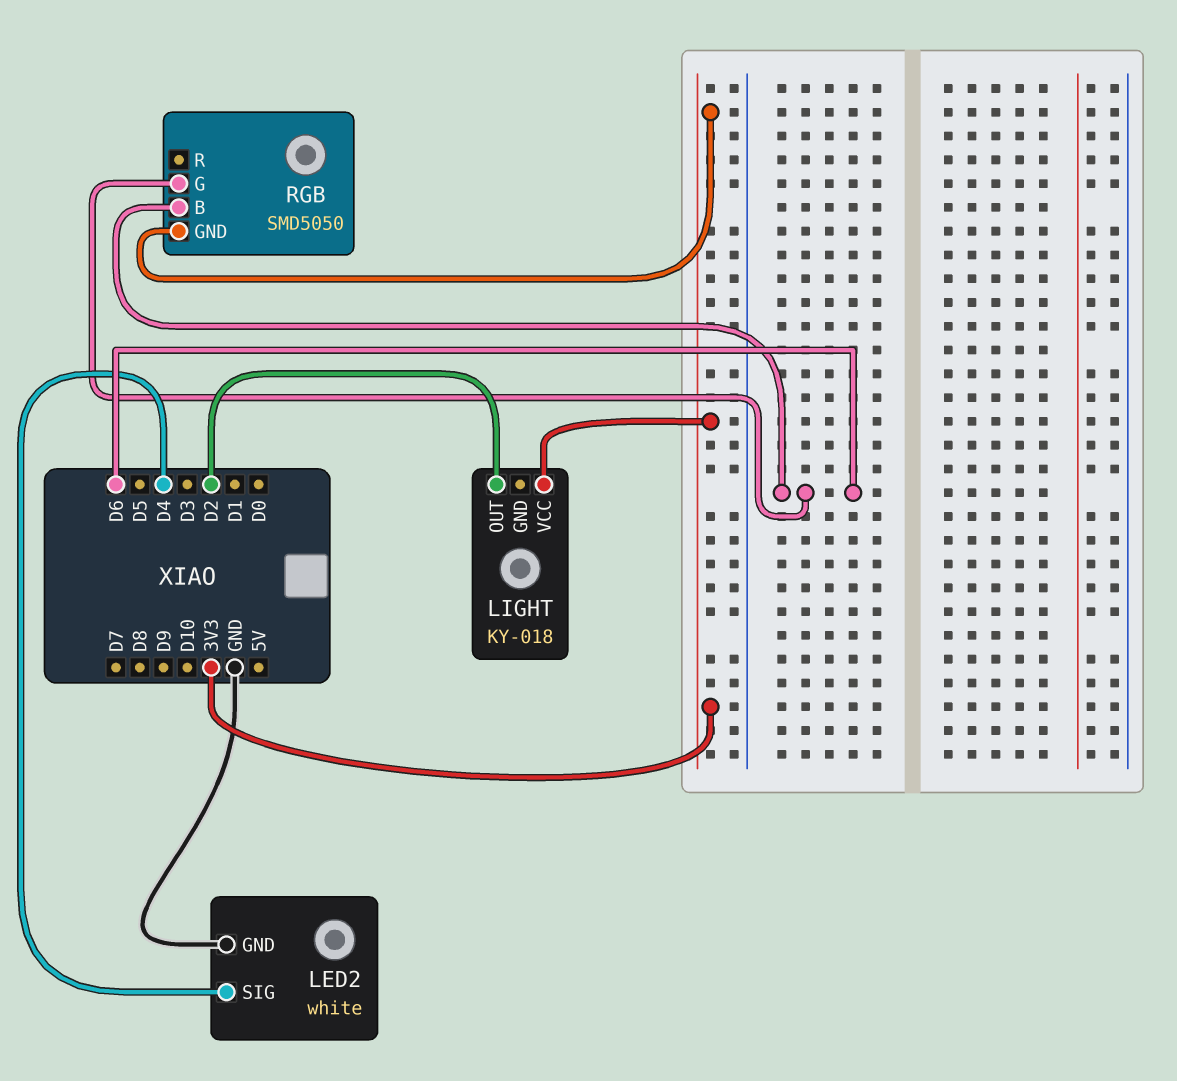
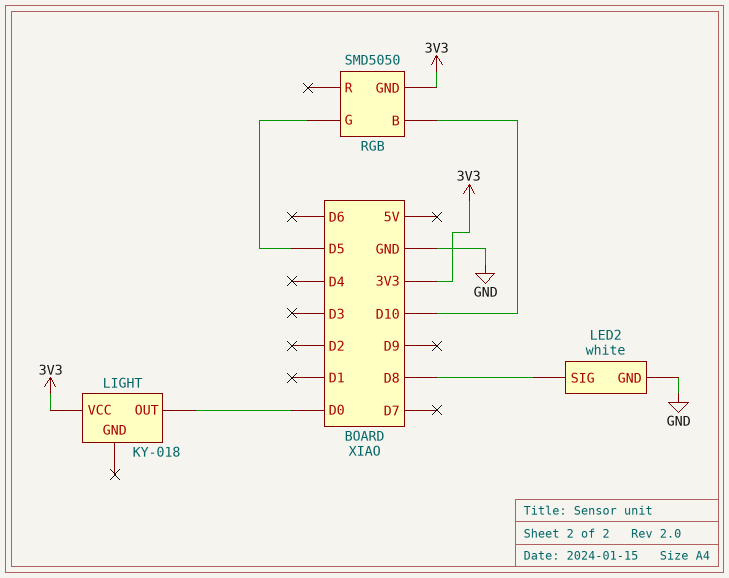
LED2 pin SIG: D4 -> D8
LIGHT pin OUT: D2 -> D0
RGB pin B: D6 -> D10
RGB pin G: D6 -> D5

